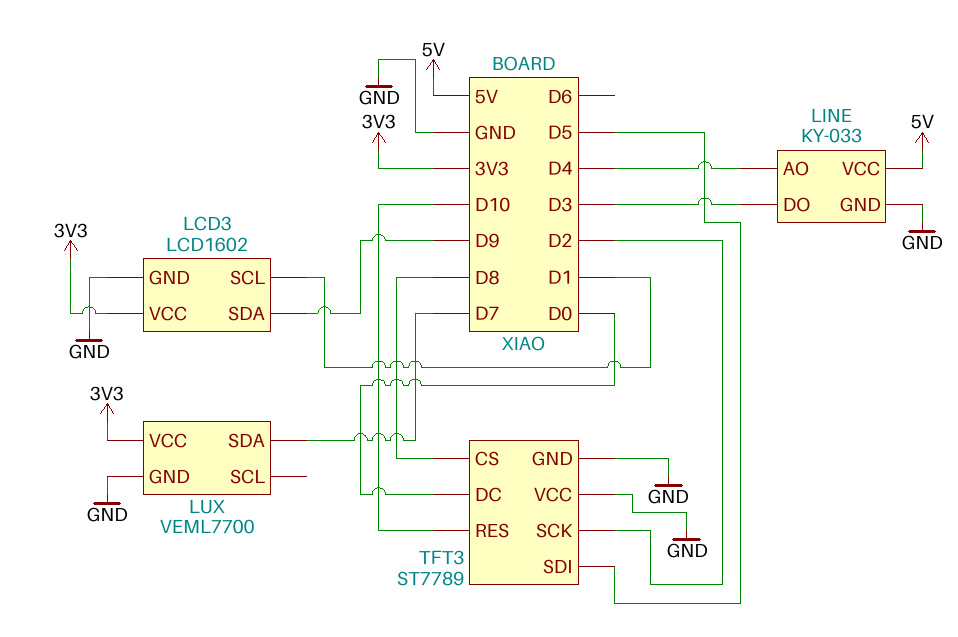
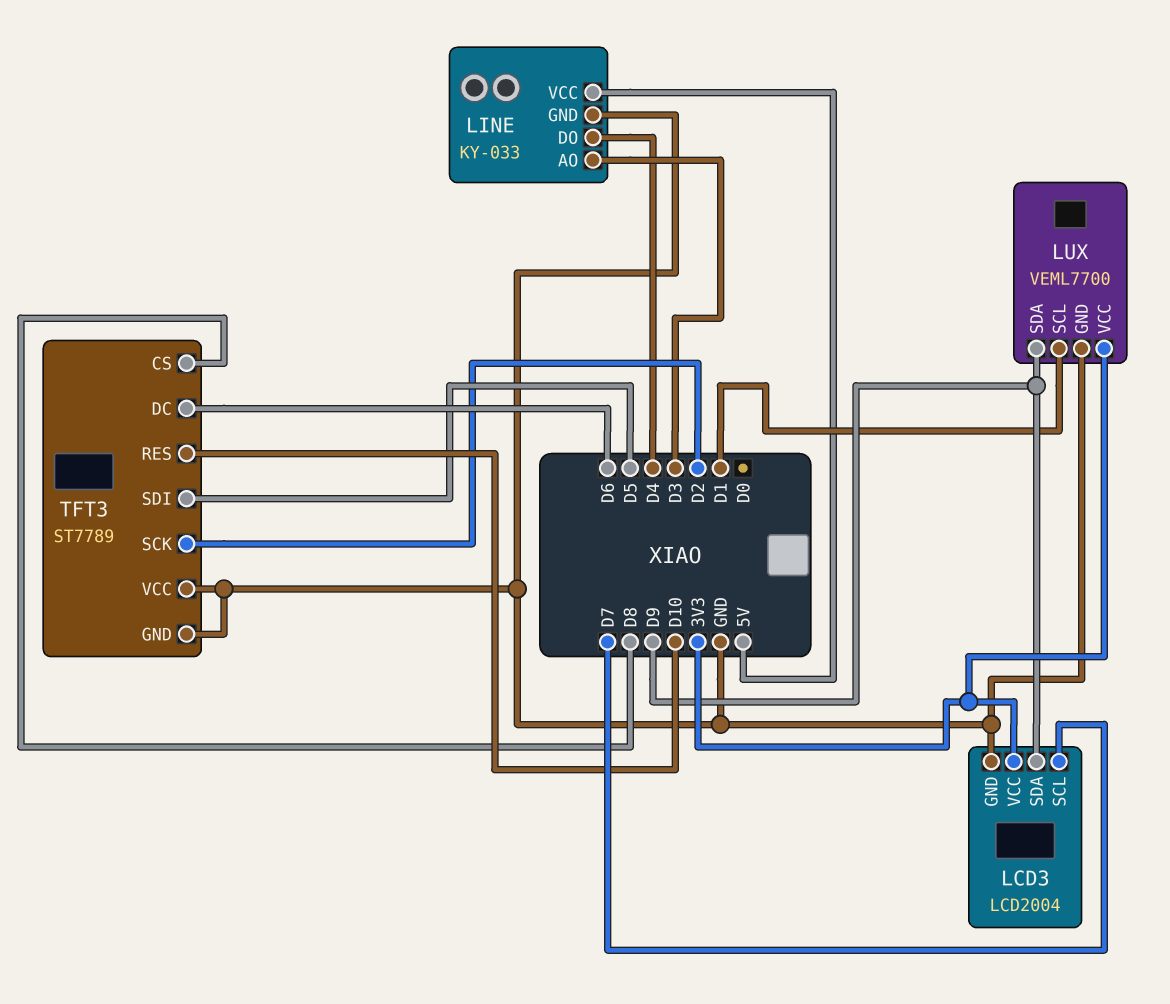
LCD3: LCD1602 -> LCD2004
LCD3 pin SCL: D1 -> D7
LINE pin AO: D4 -> D3
LINE pin DO: D3 -> D4
LUX pin SCL: none -> D1
LUX pin SDA: D7 -> D9
TFT3 pin DC: D0 -> D6

